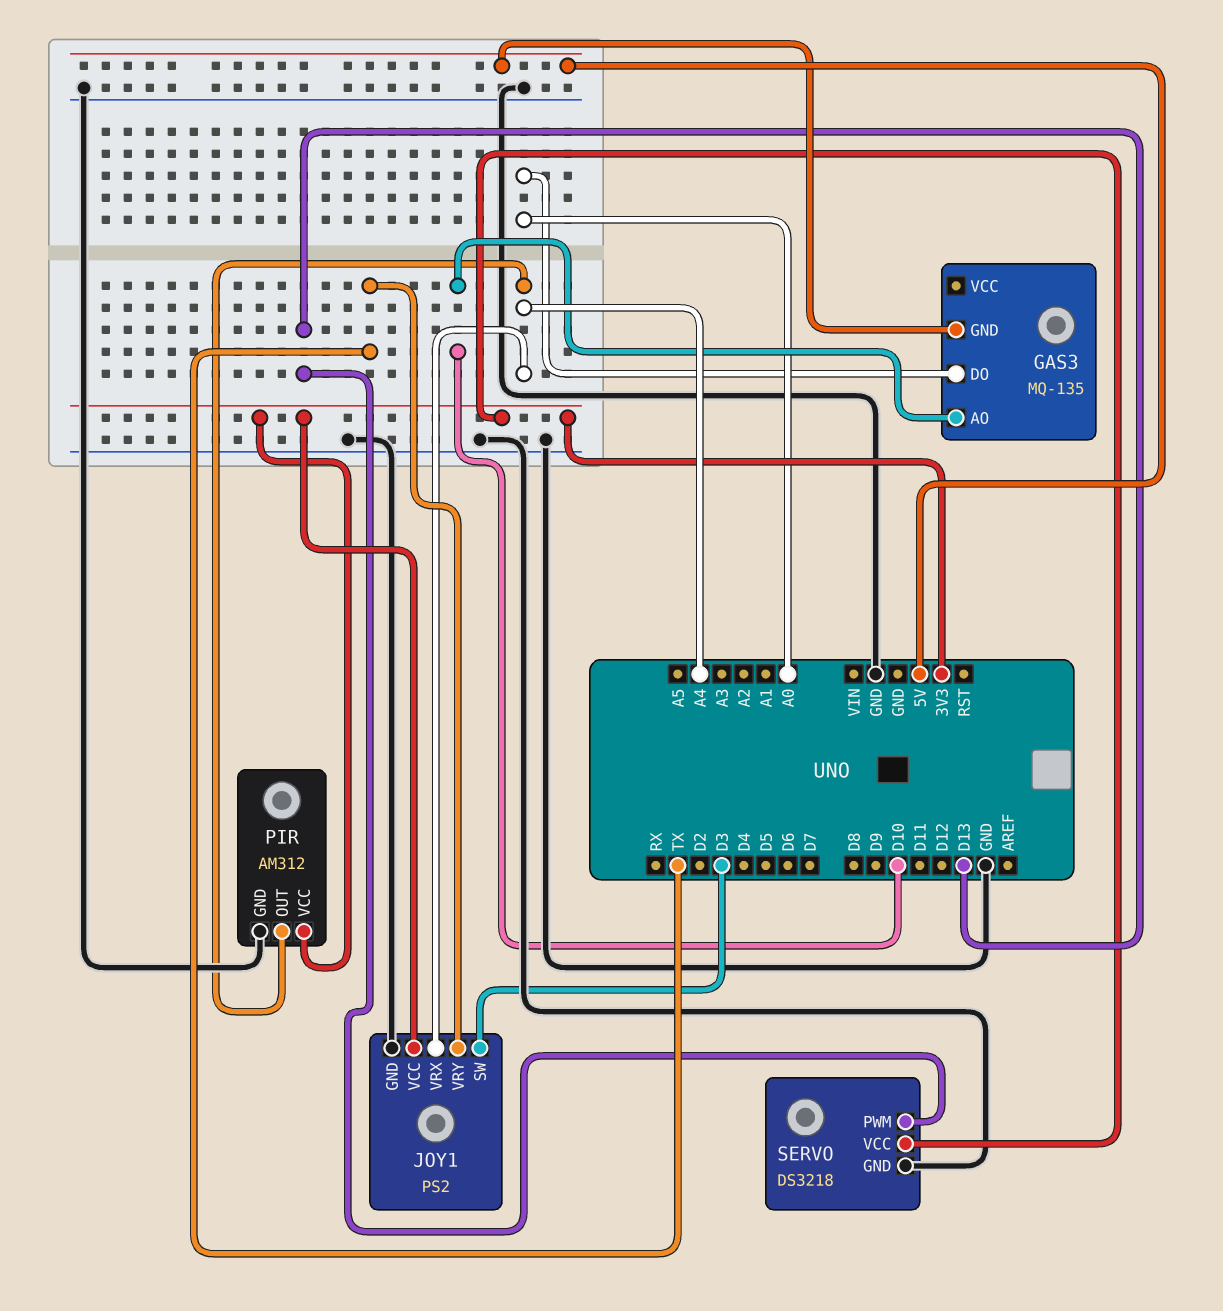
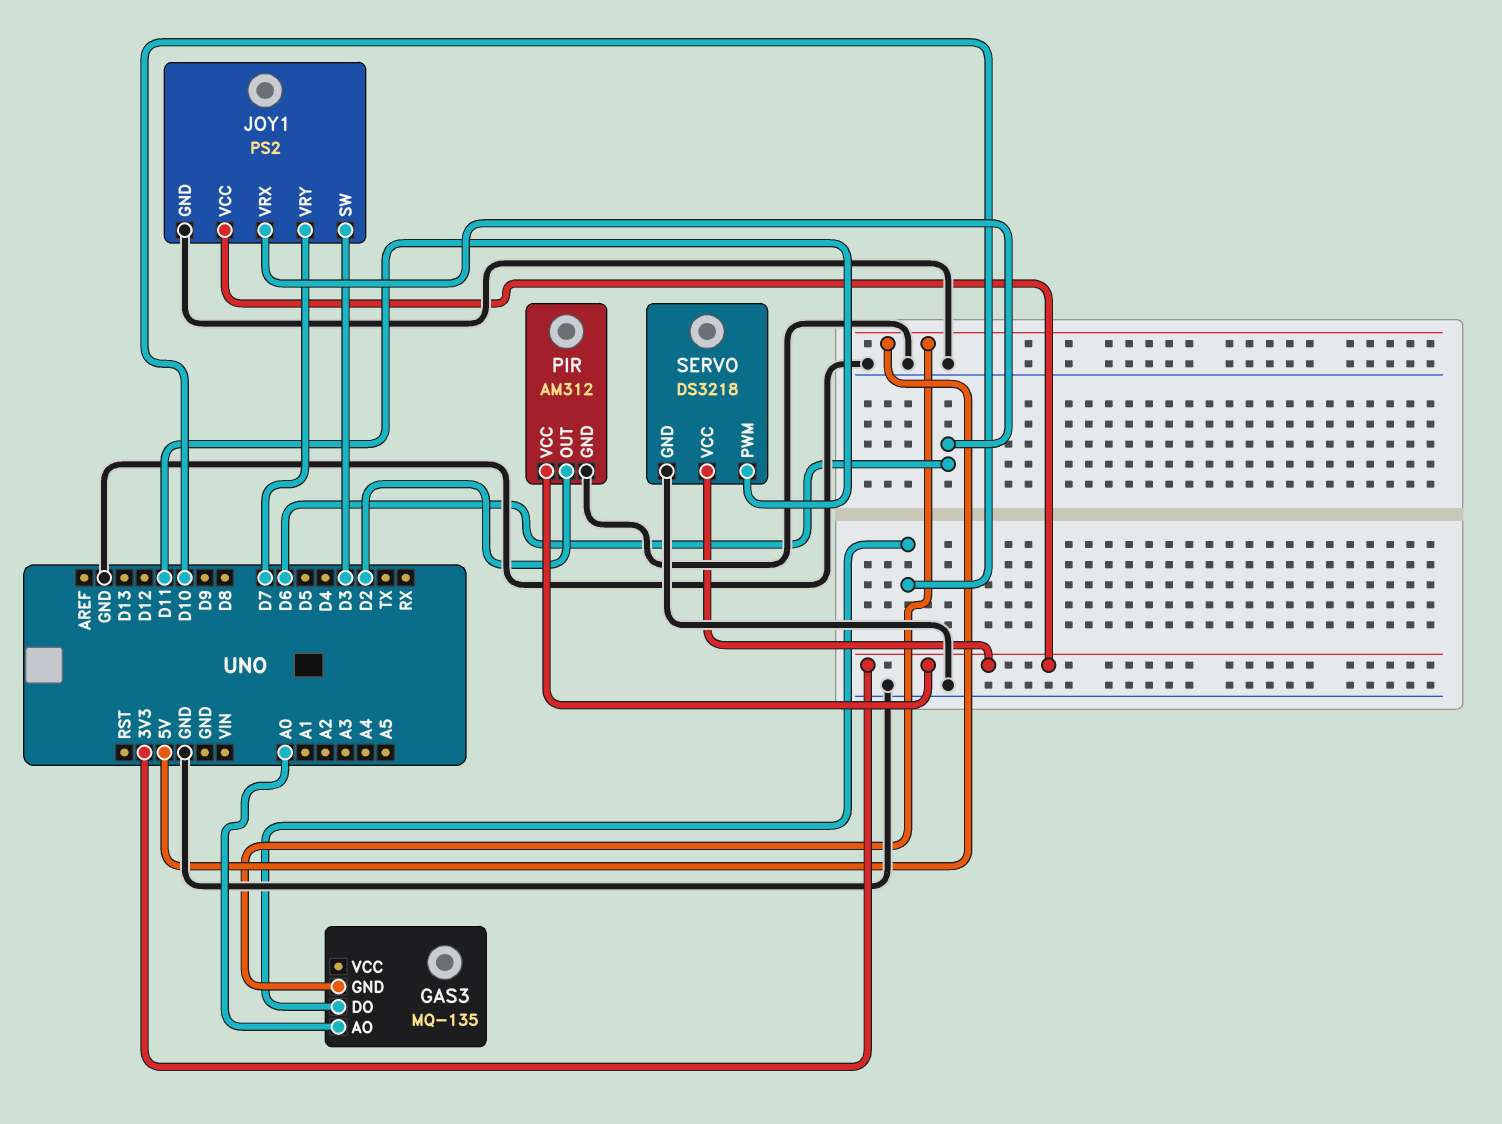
GAS3 pin AO: D10 -> A0
GAS3 pin DO: A0 -> D10
JOY1 pin VRX: A4 -> D6
JOY1 pin VRY: TX -> D7
PIR pin OUT: A4 -> D2
SERVO pin PWM: D13 -> D11

